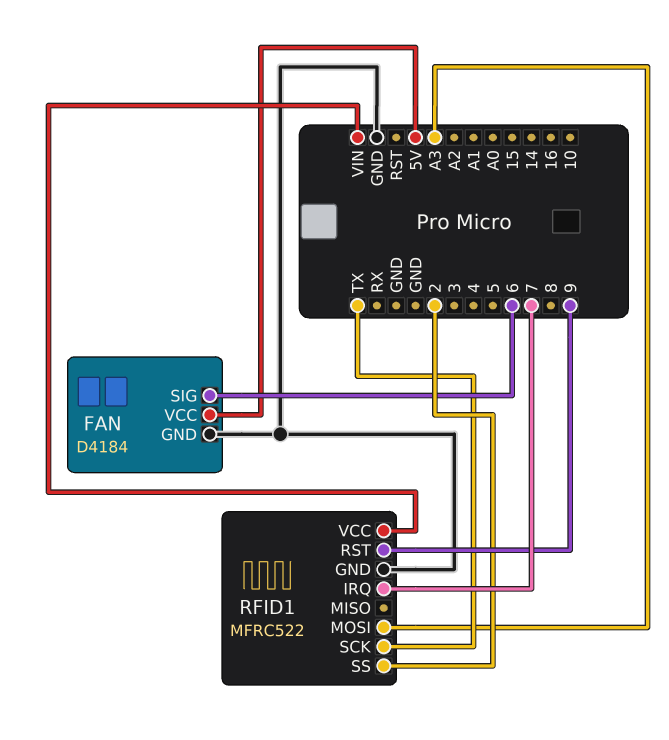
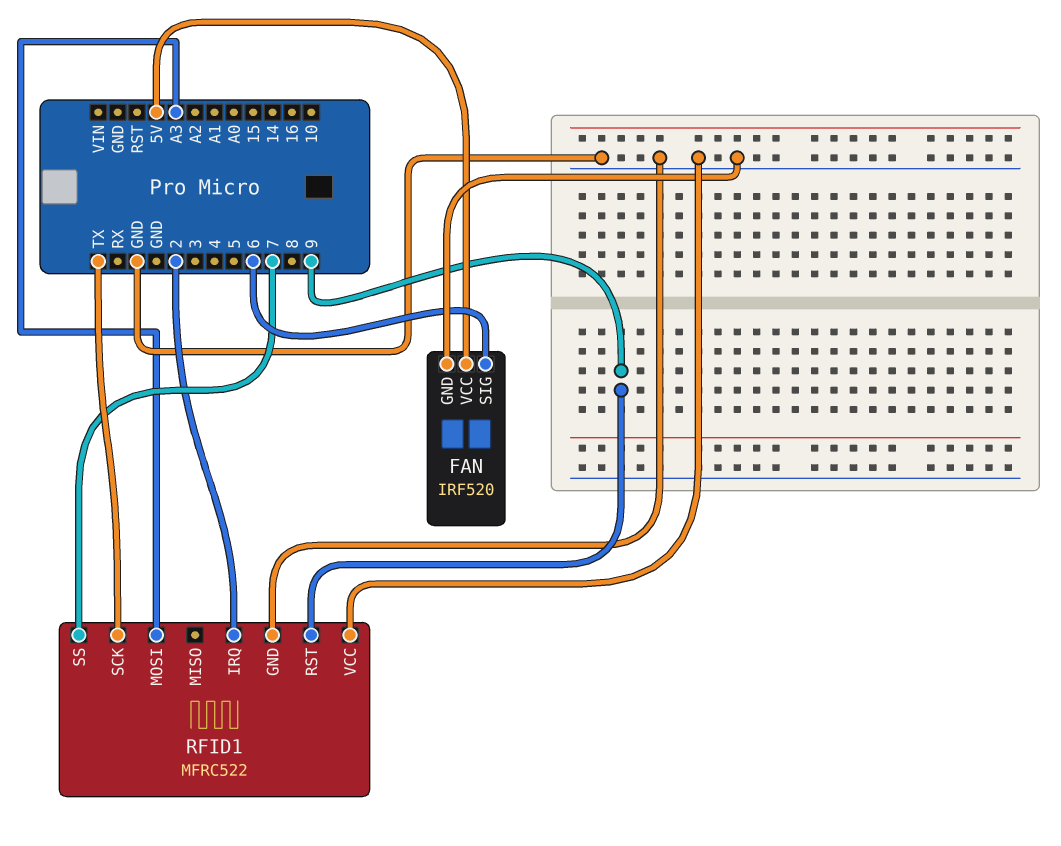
FAN: D4184 -> IRF520
RFID1 pin IRQ: 7 -> 2
RFID1 pin SS: 2 -> 7
RFID1 pin VCC: VIN -> GND

